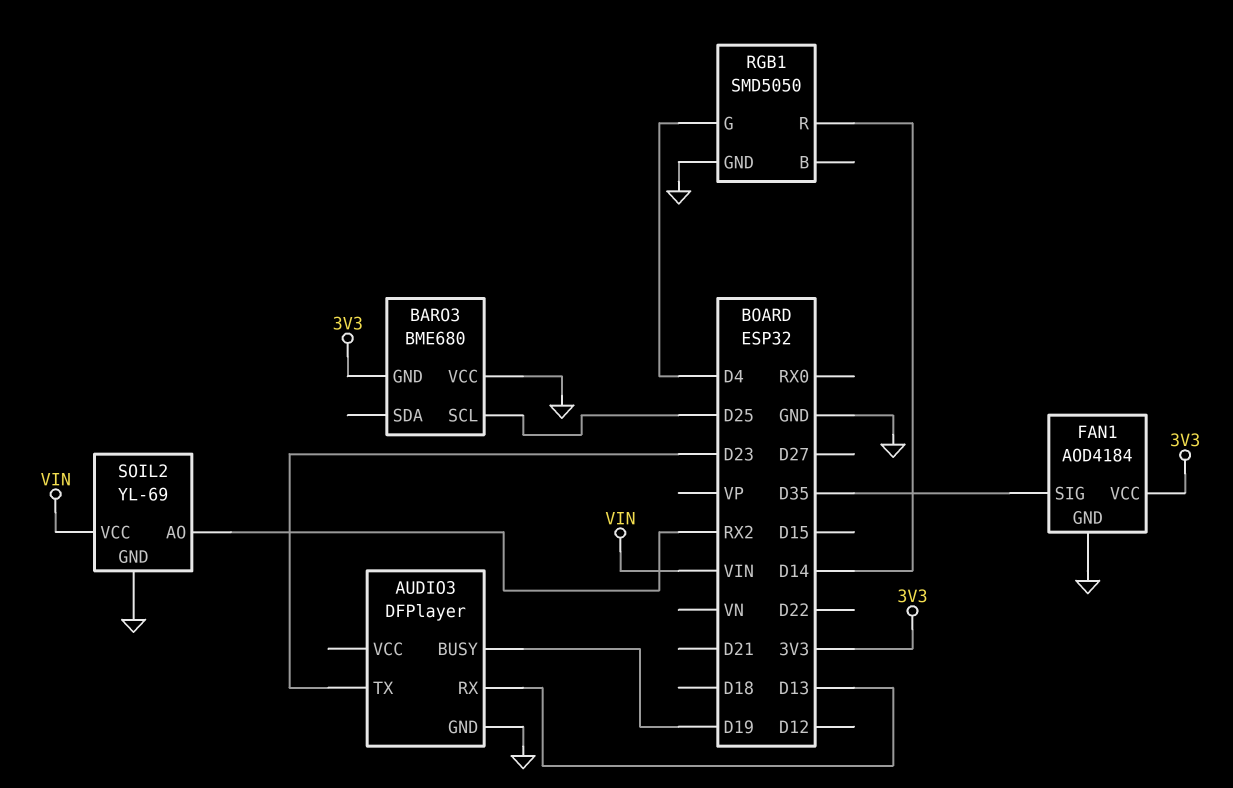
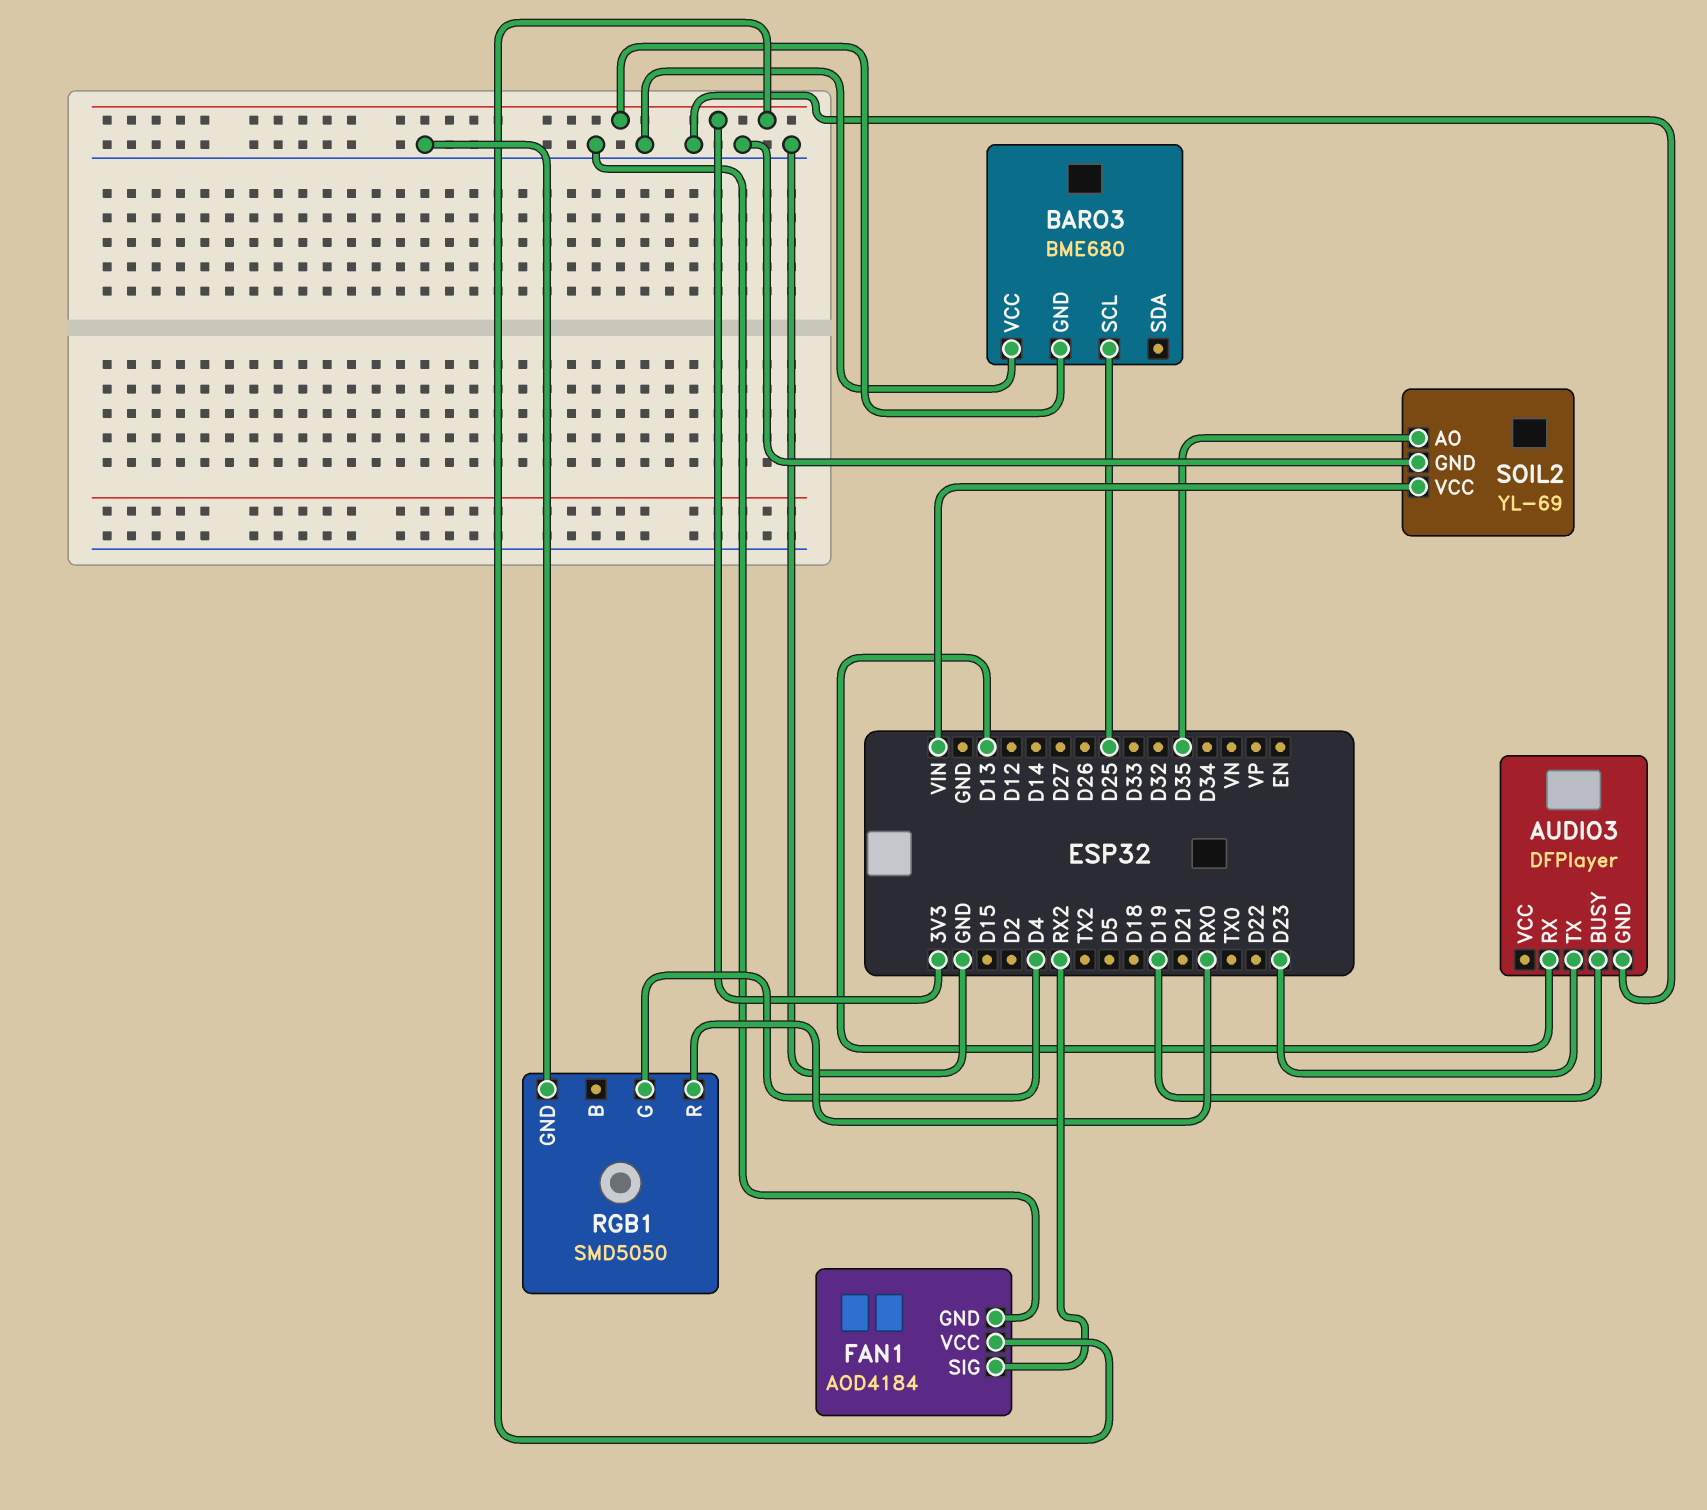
FAN1 pin SIG: D35 -> RX2
RGB1 pin R: D14 -> RX0
SOIL2 pin AO: RX2 -> D35

